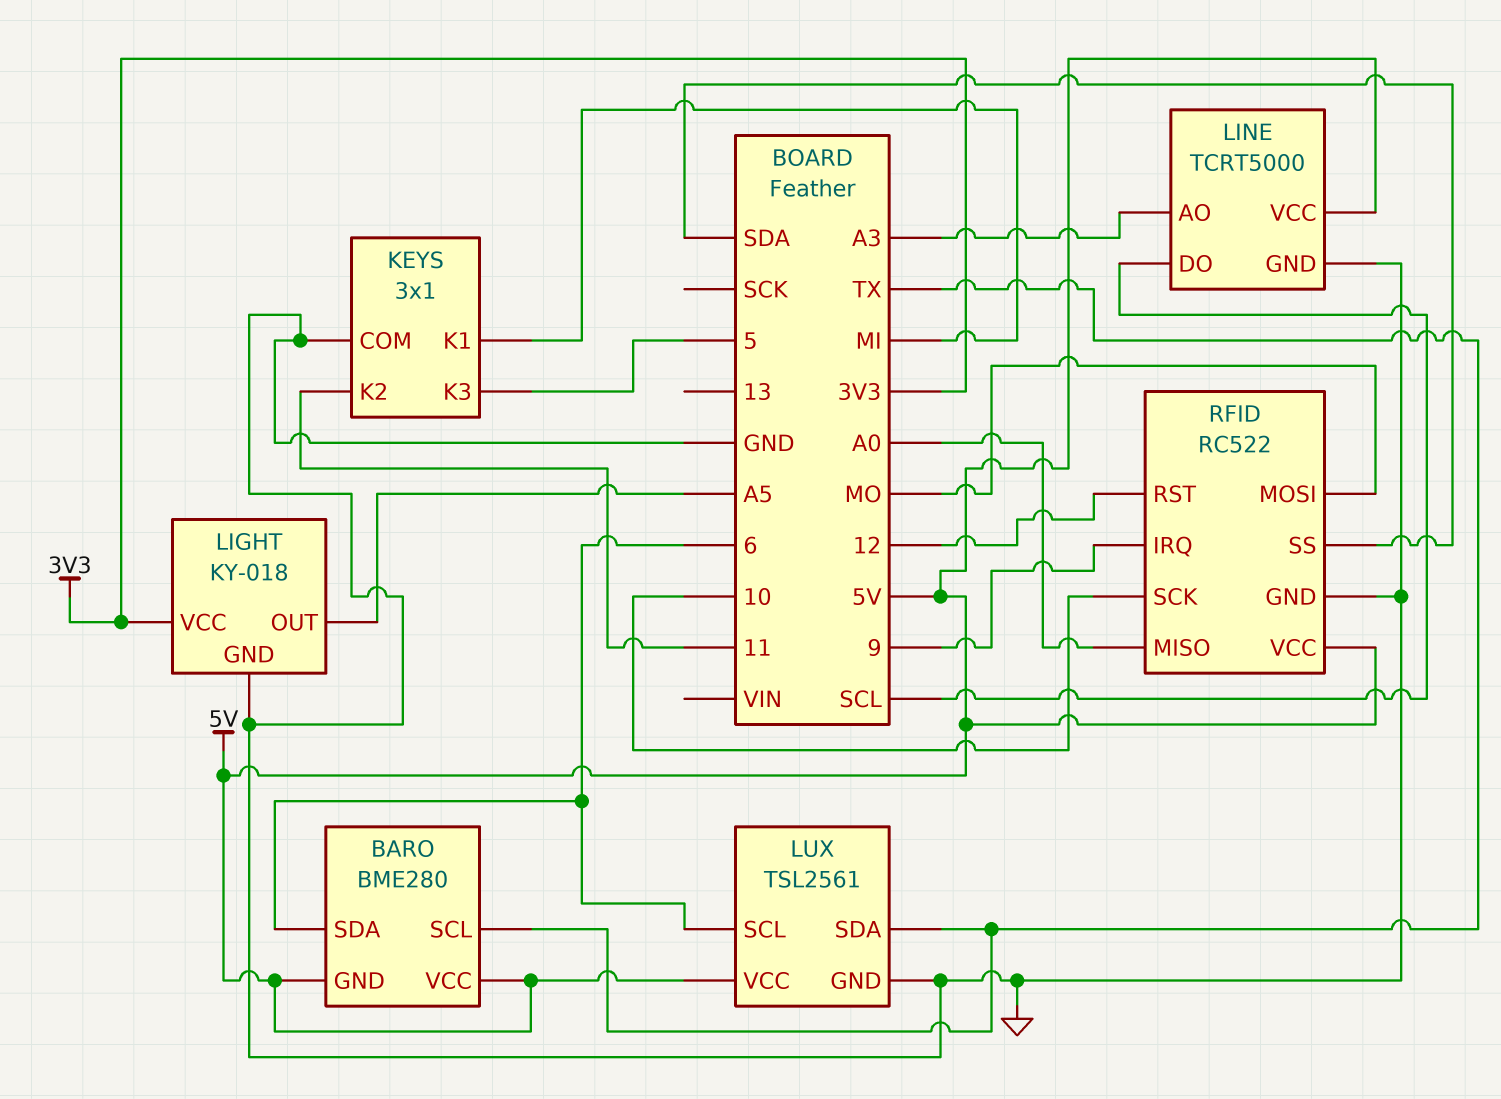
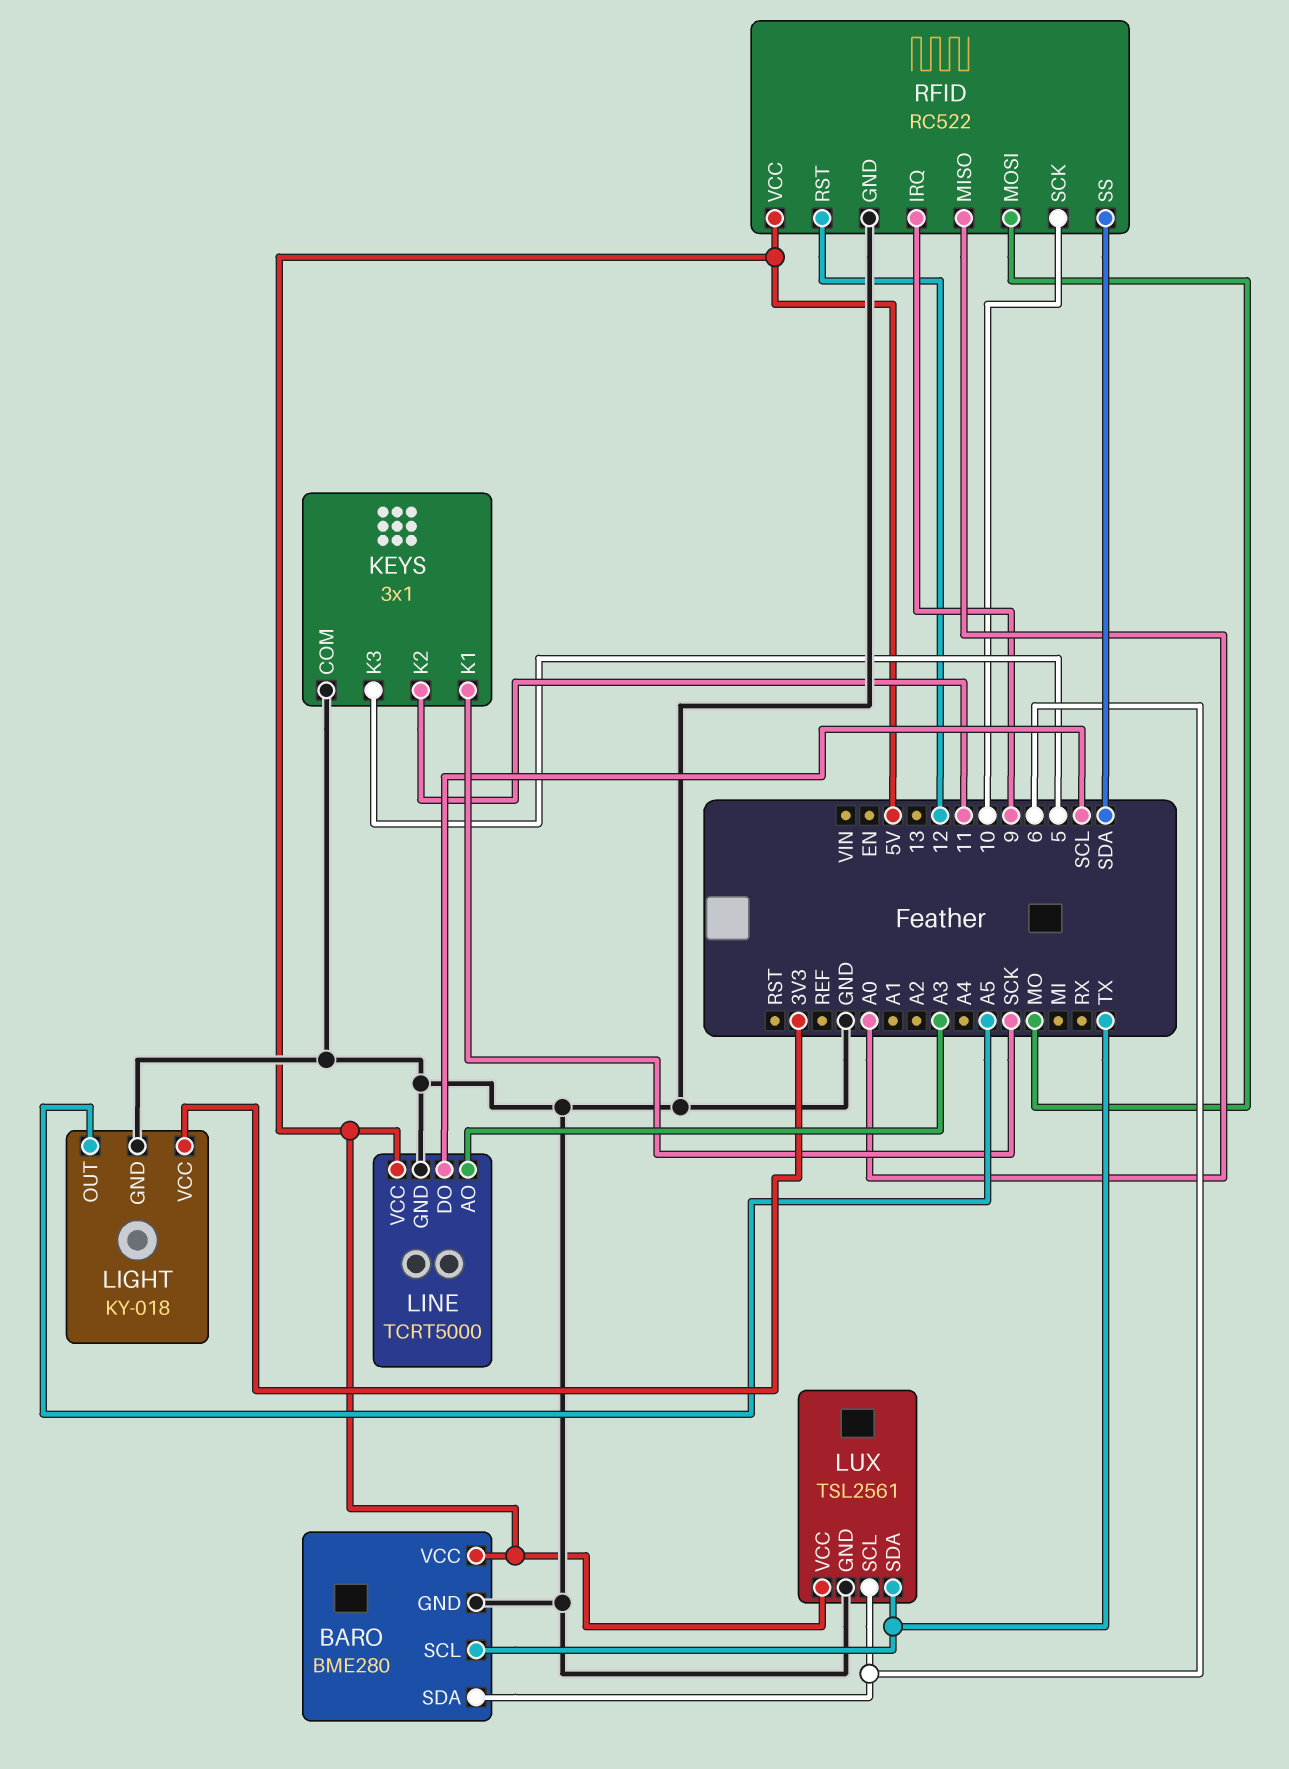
BARO pin GND: 5V -> GND
KEYS pin K1: MI -> SCK

